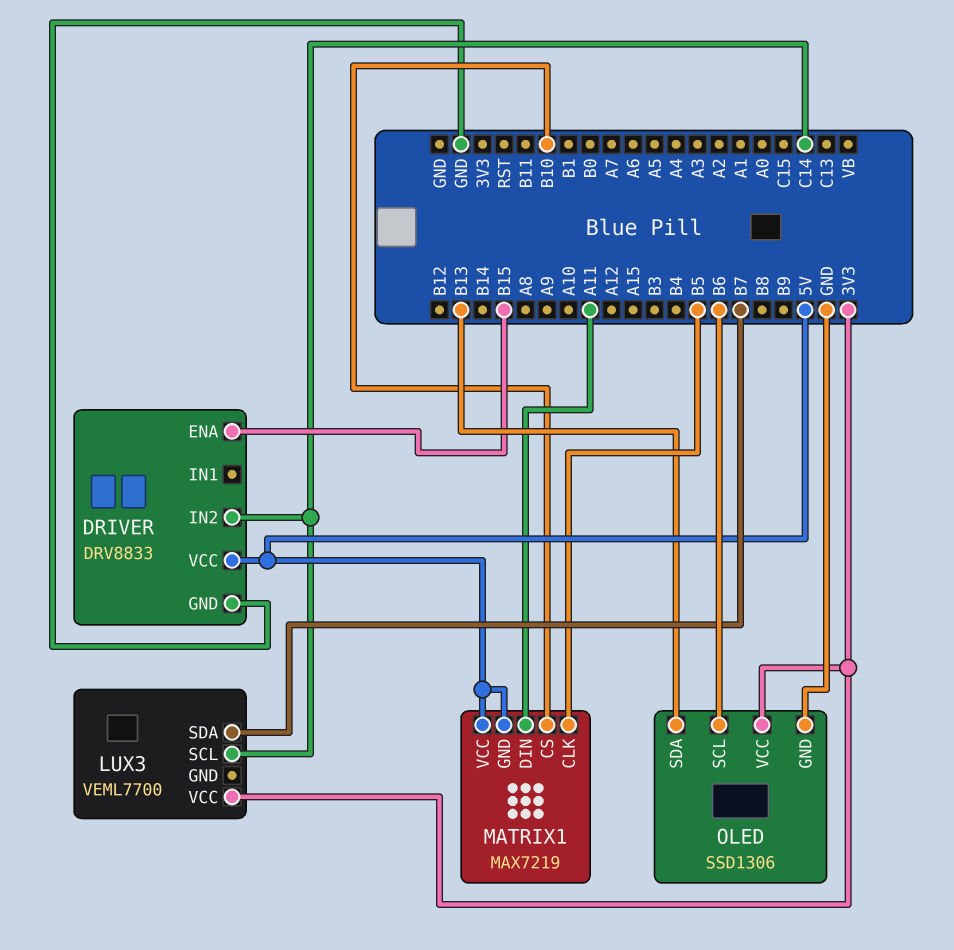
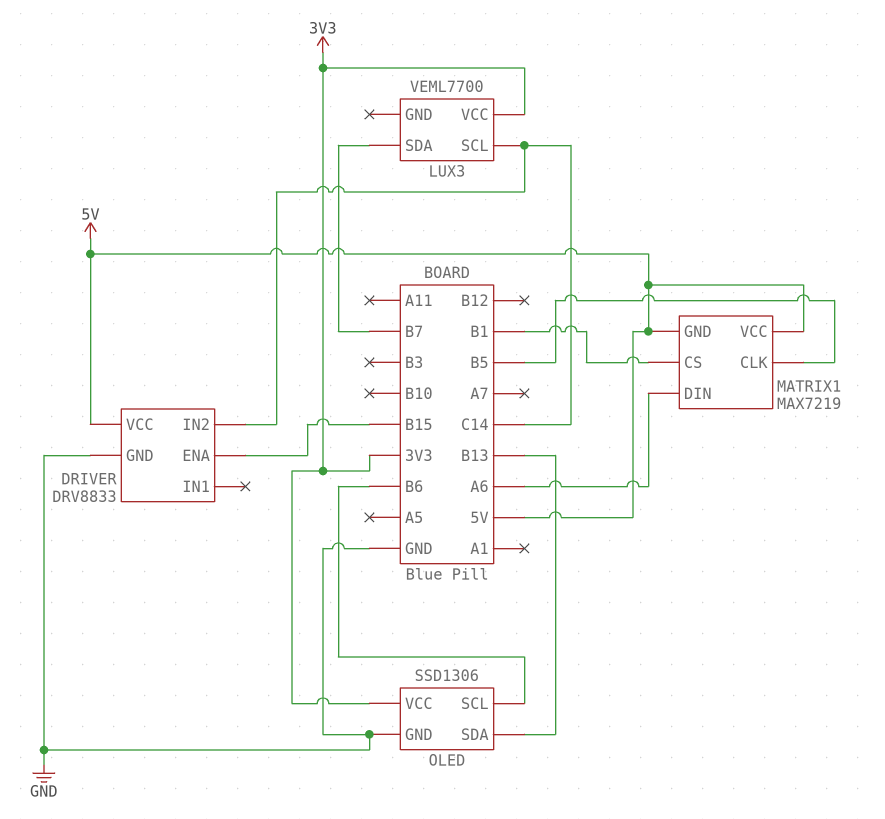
MATRIX1 pin CS: B10 -> B1
MATRIX1 pin DIN: A11 -> A6

